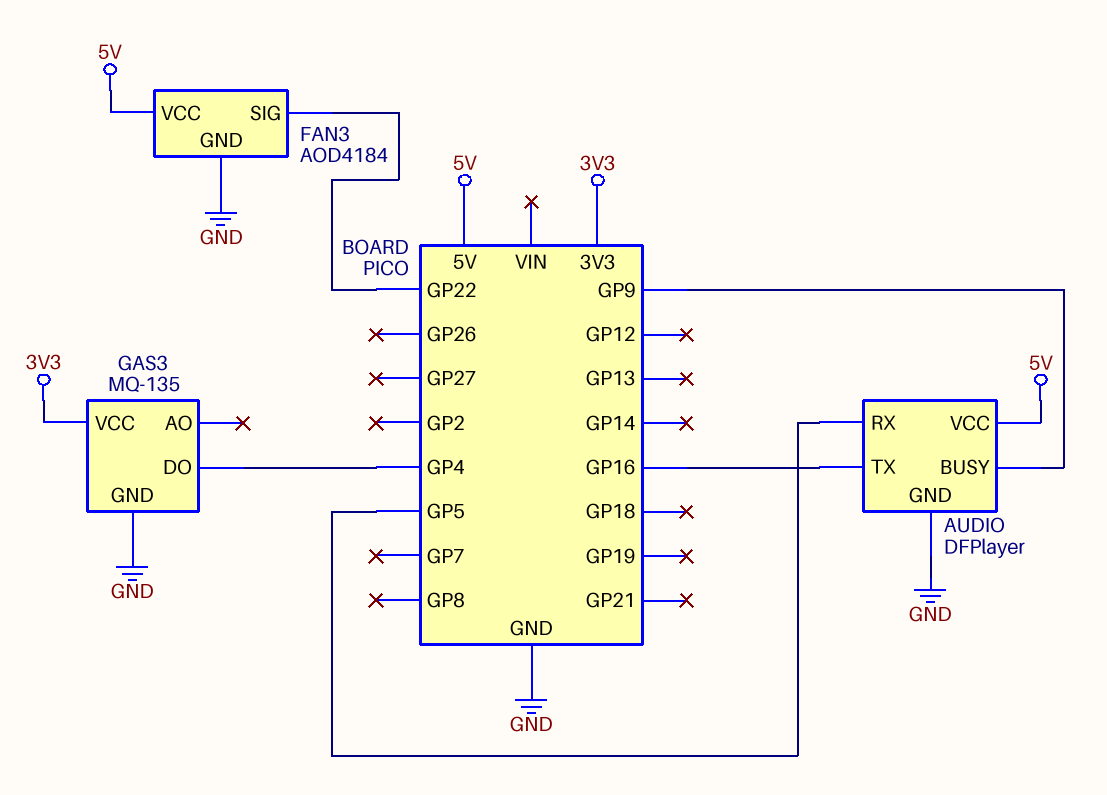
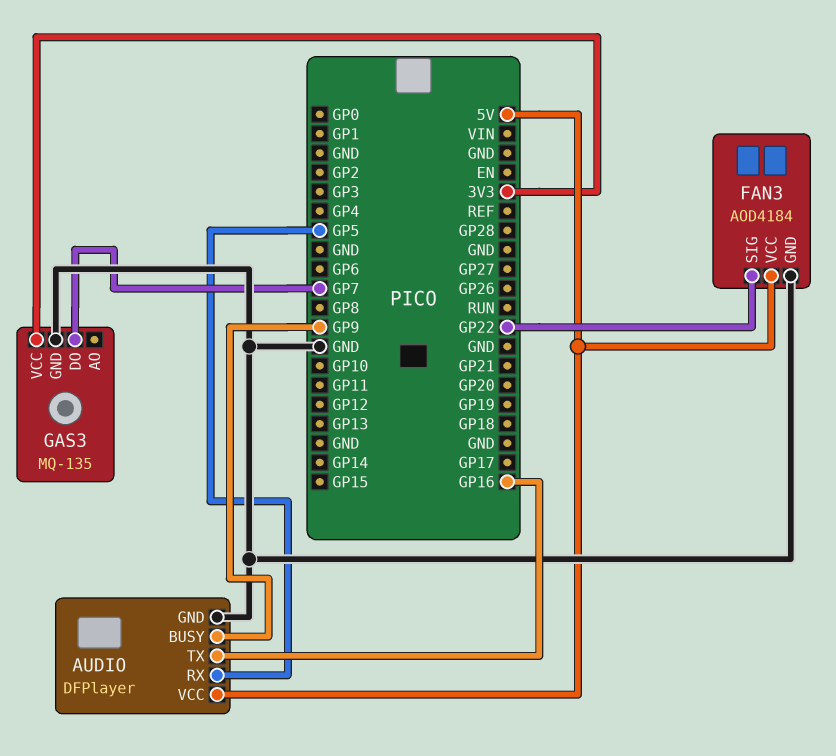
GAS3 pin DO: GP4 -> GP7

